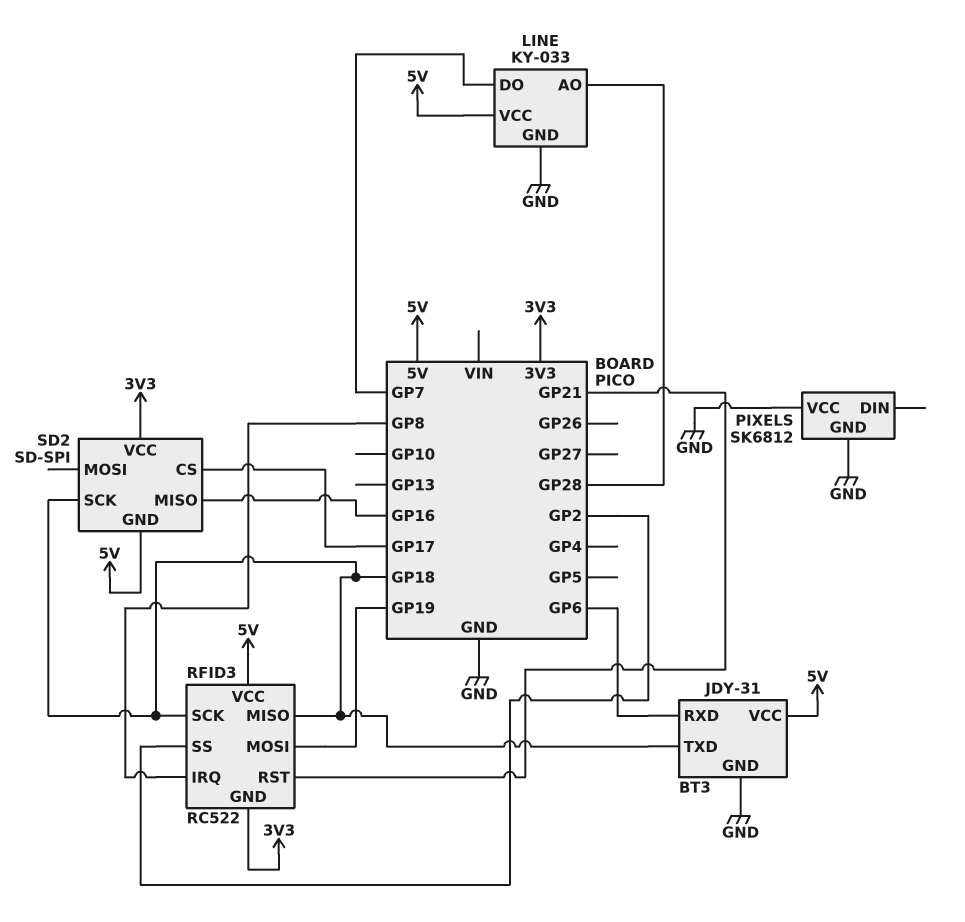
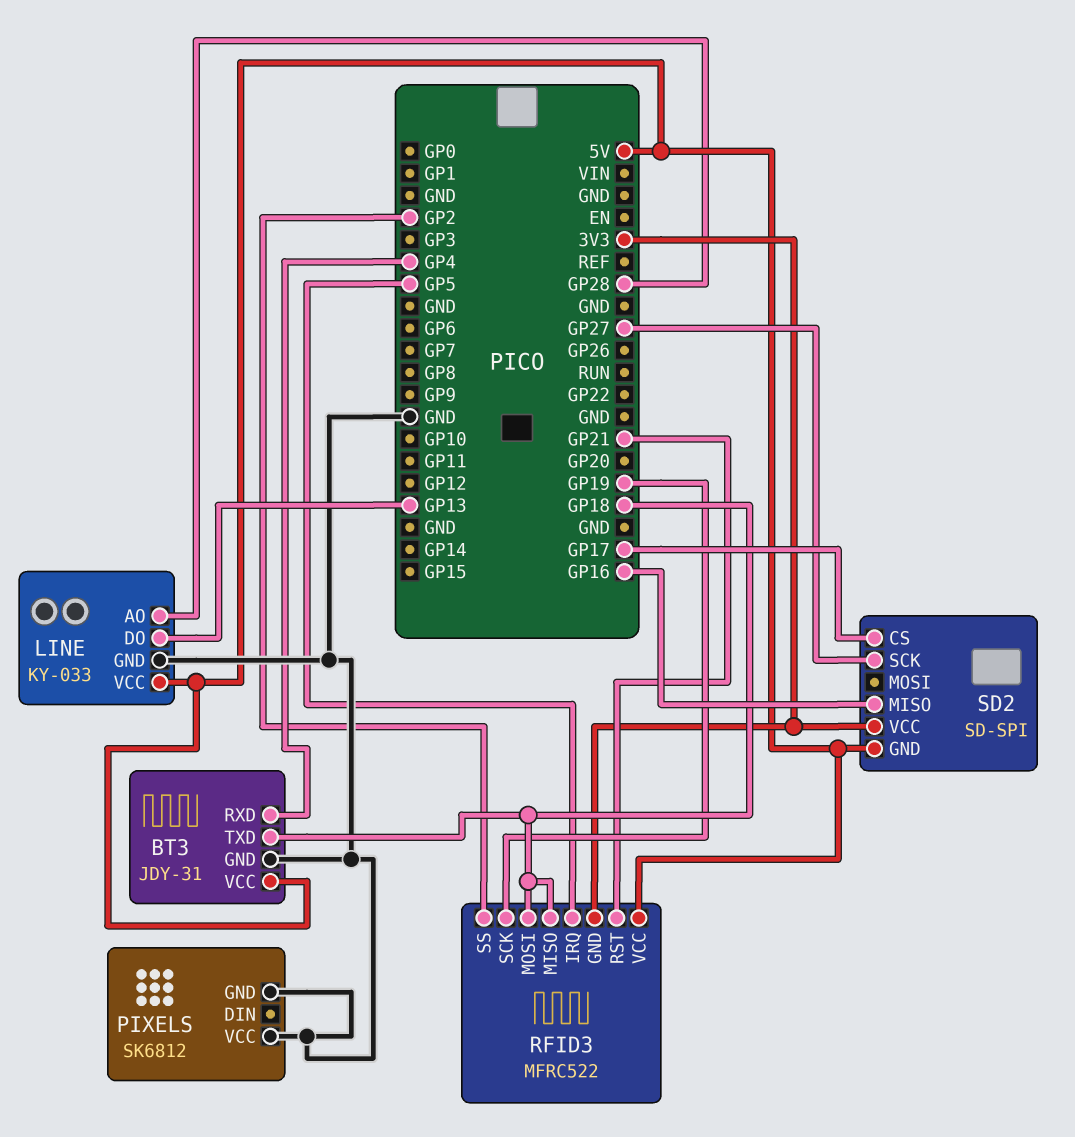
BT3 pin RXD: GP6 -> GP4
LINE pin DO: GP7 -> GP13
RFID3: RC522 -> MFRC522
RFID3 pin IRQ: GP8 -> GP5
RFID3 pin MOSI: GP19 -> GP18
RFID3 pin SCK: GP18 -> GP19
SD2 pin SCK: GP18 -> GP27

